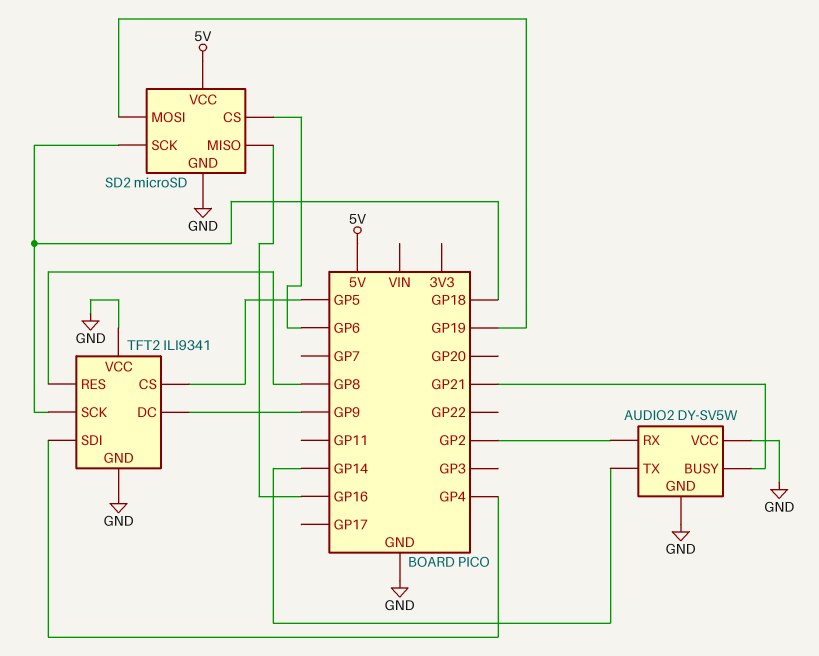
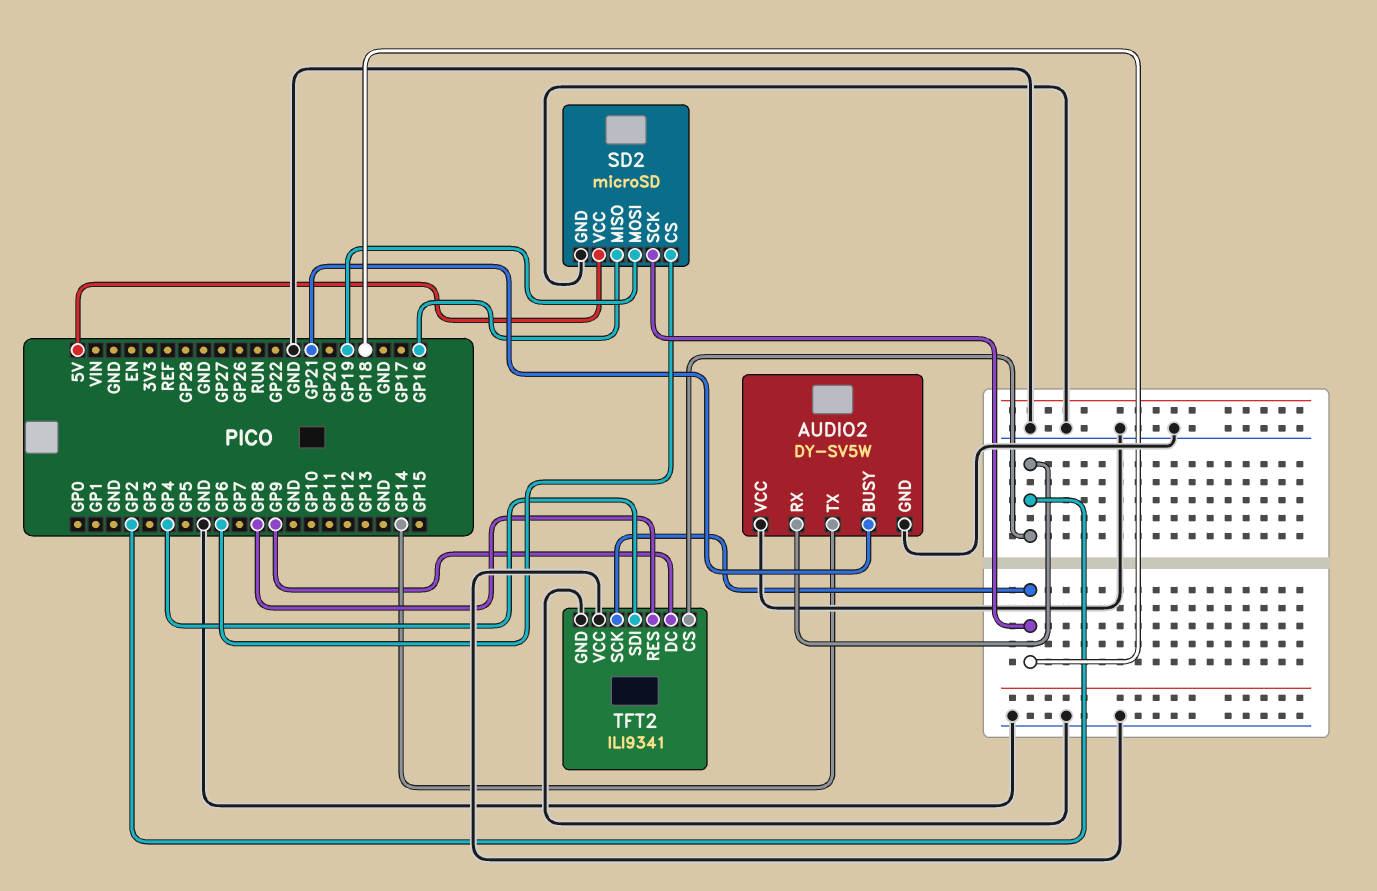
TFT2 pin CS: GP5 -> GP2

